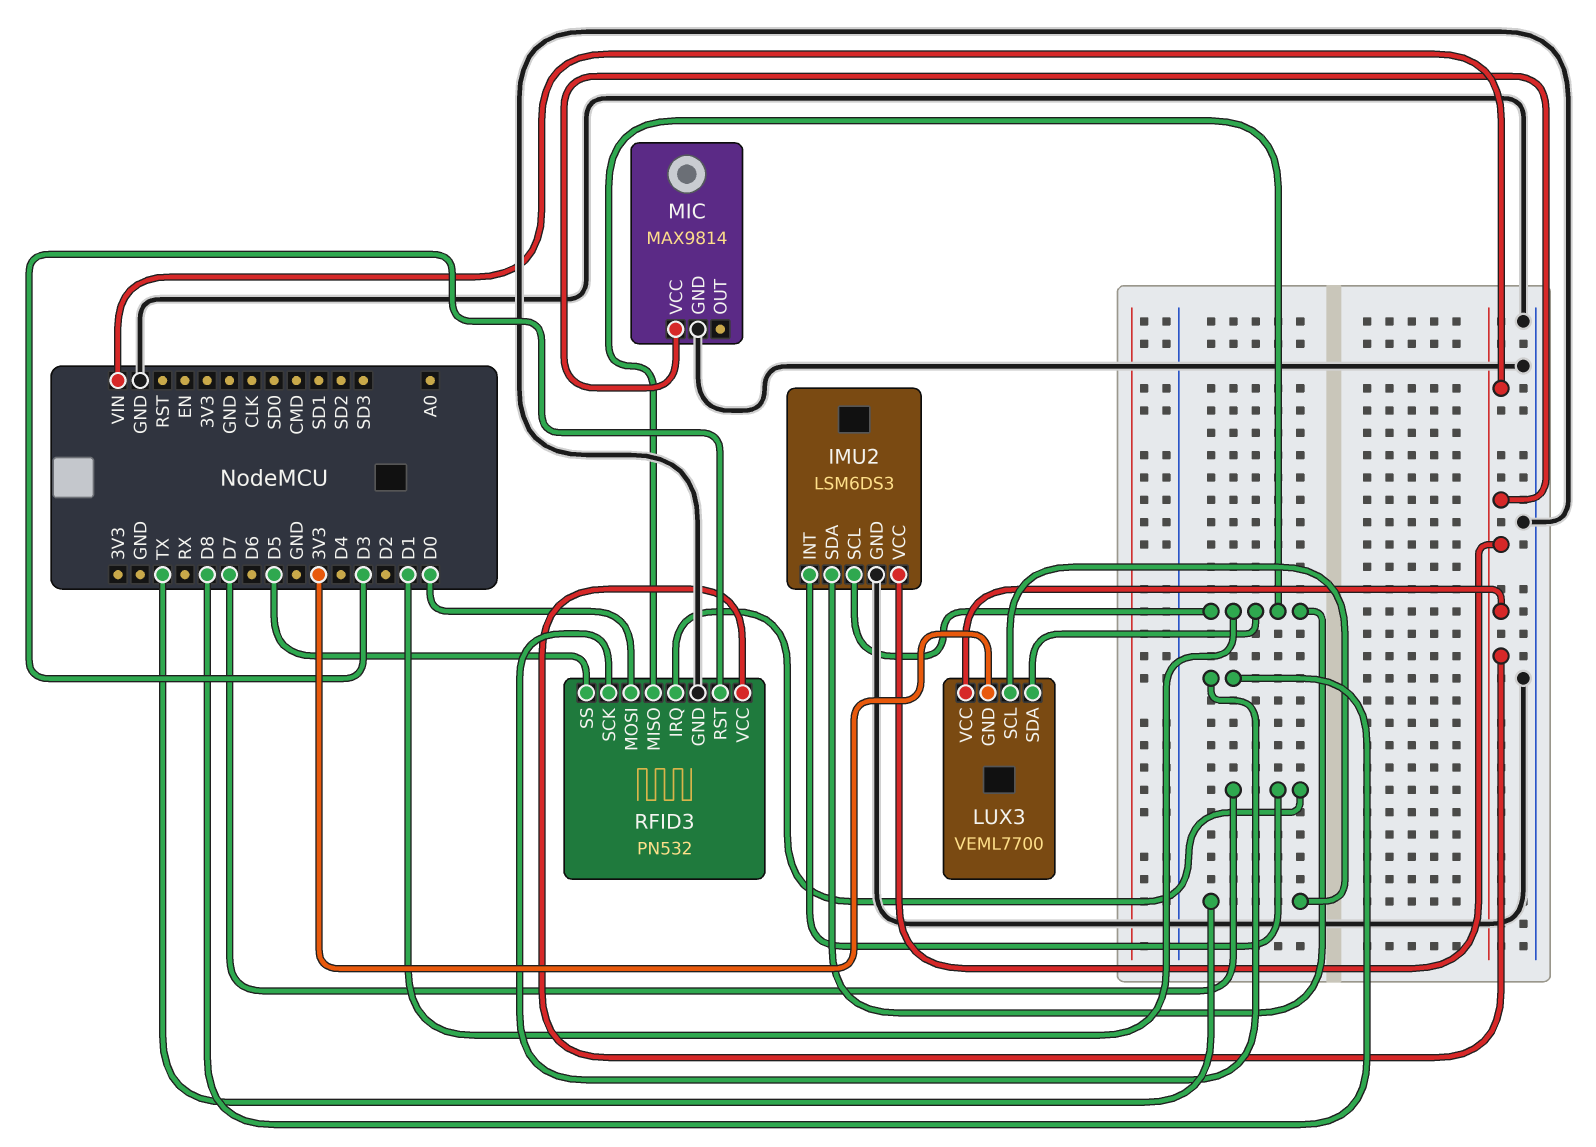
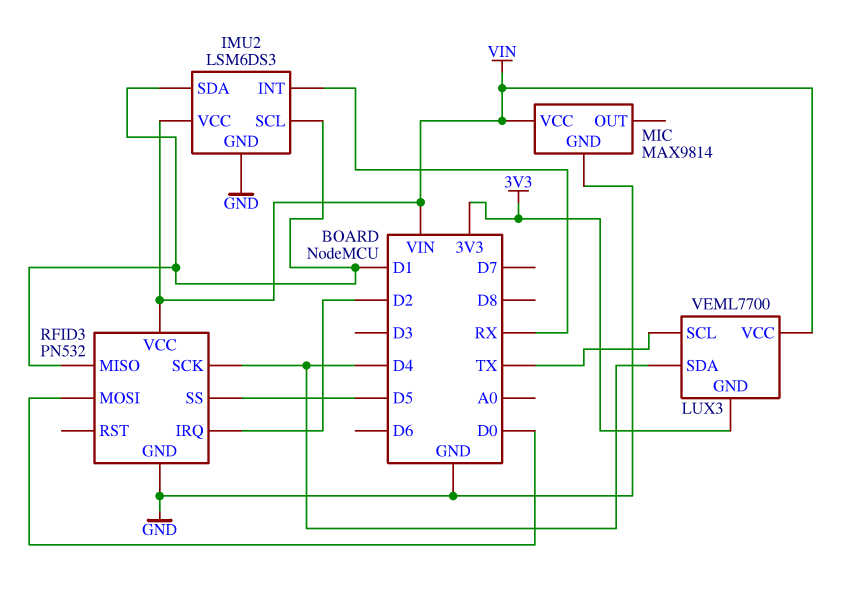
IMU2 pin INT: D7 -> RX
LUX3 pin SDA: D1 -> D4
RFID3 pin IRQ: D7 -> D2
RFID3 pin RST: D3 -> none
RFID3 pin SCK: D8 -> D4

